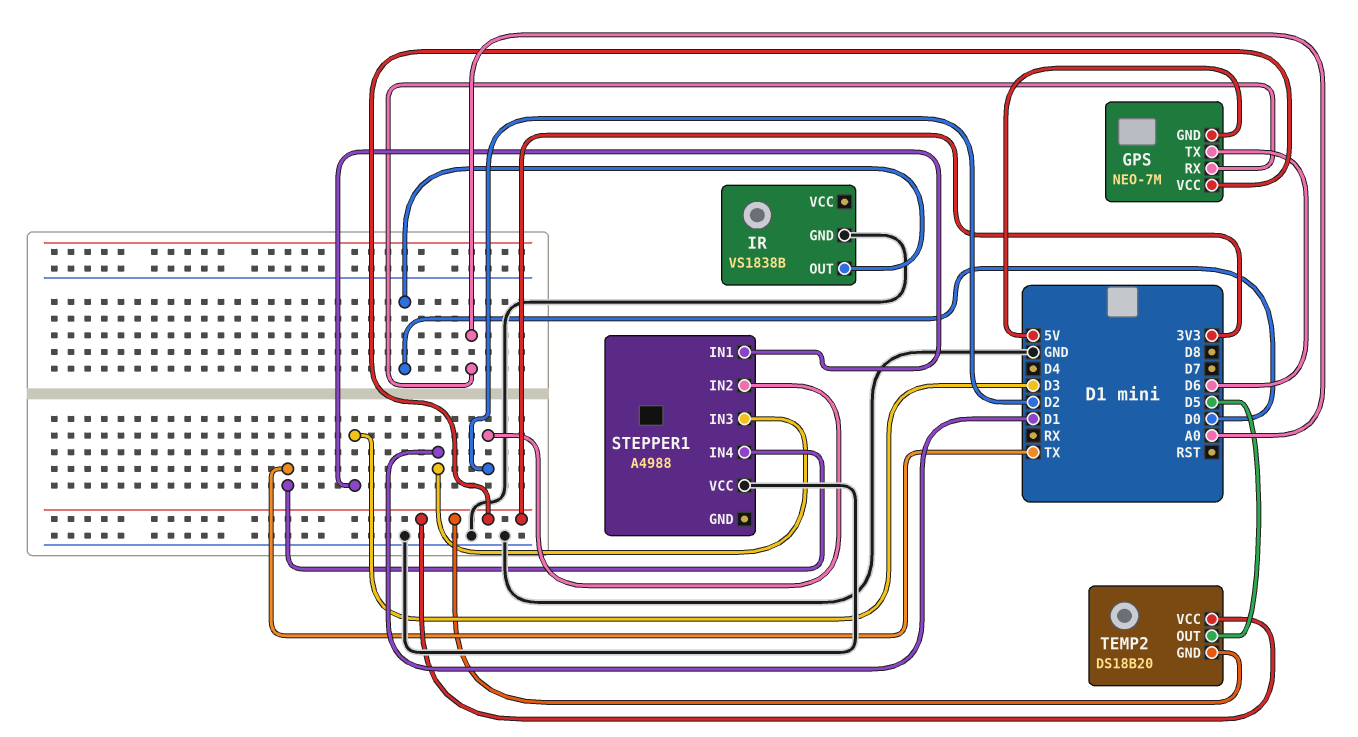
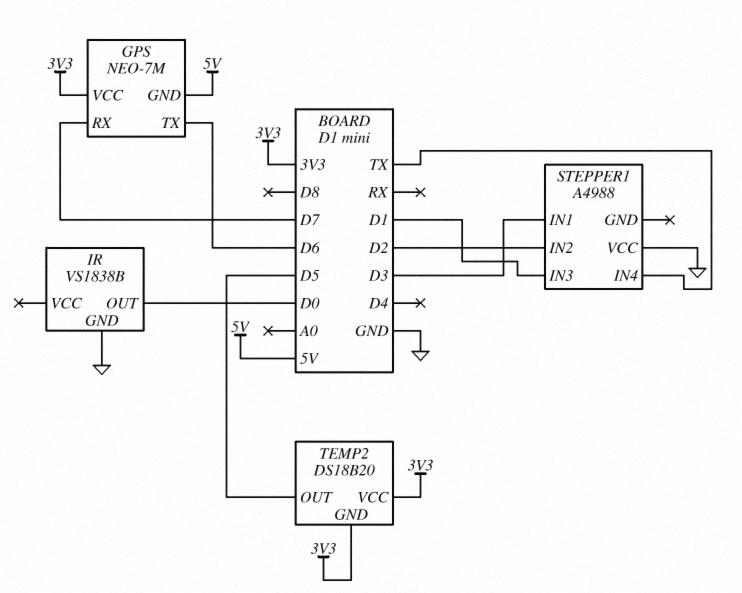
GPS pin RX: A0 -> D7

